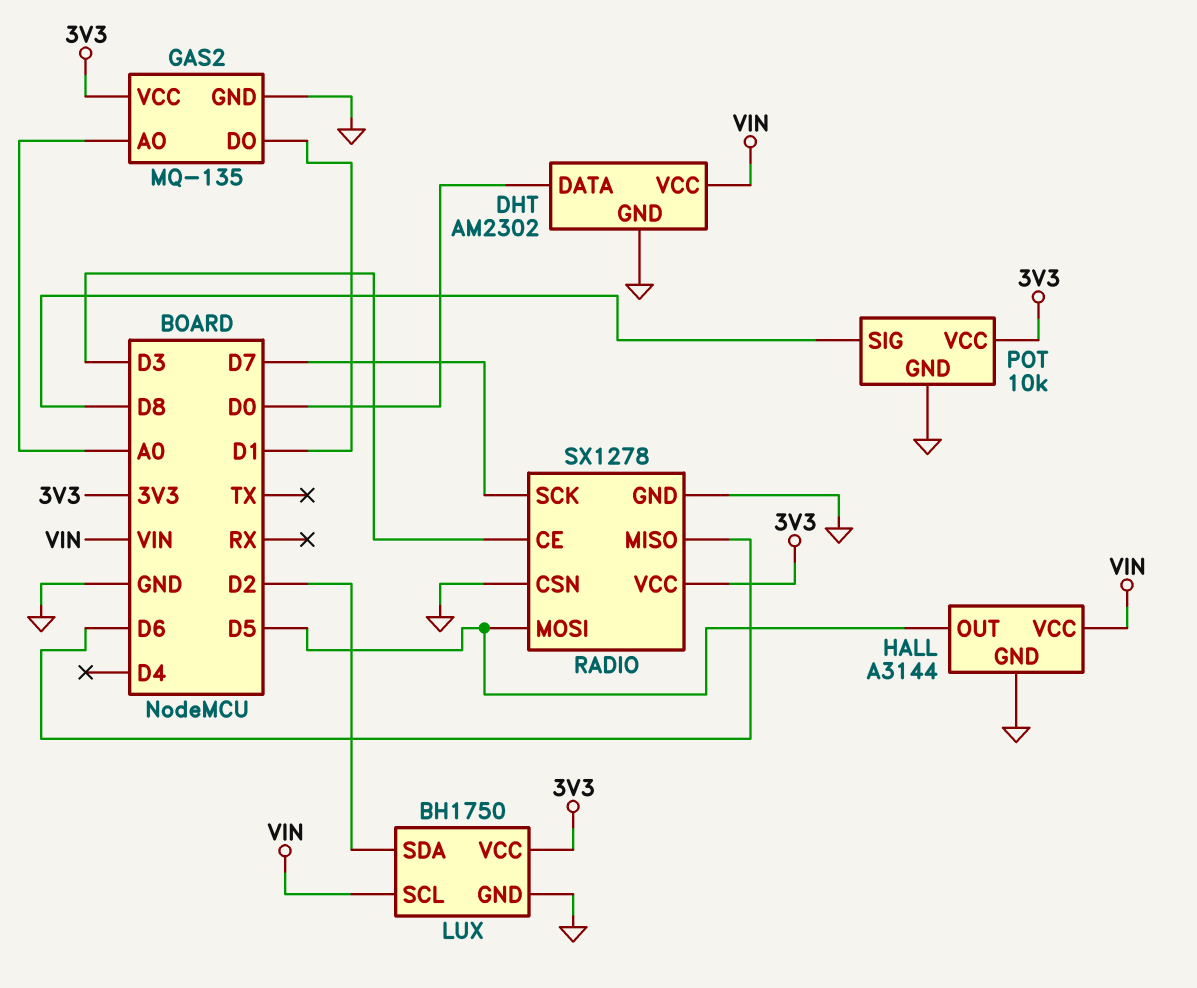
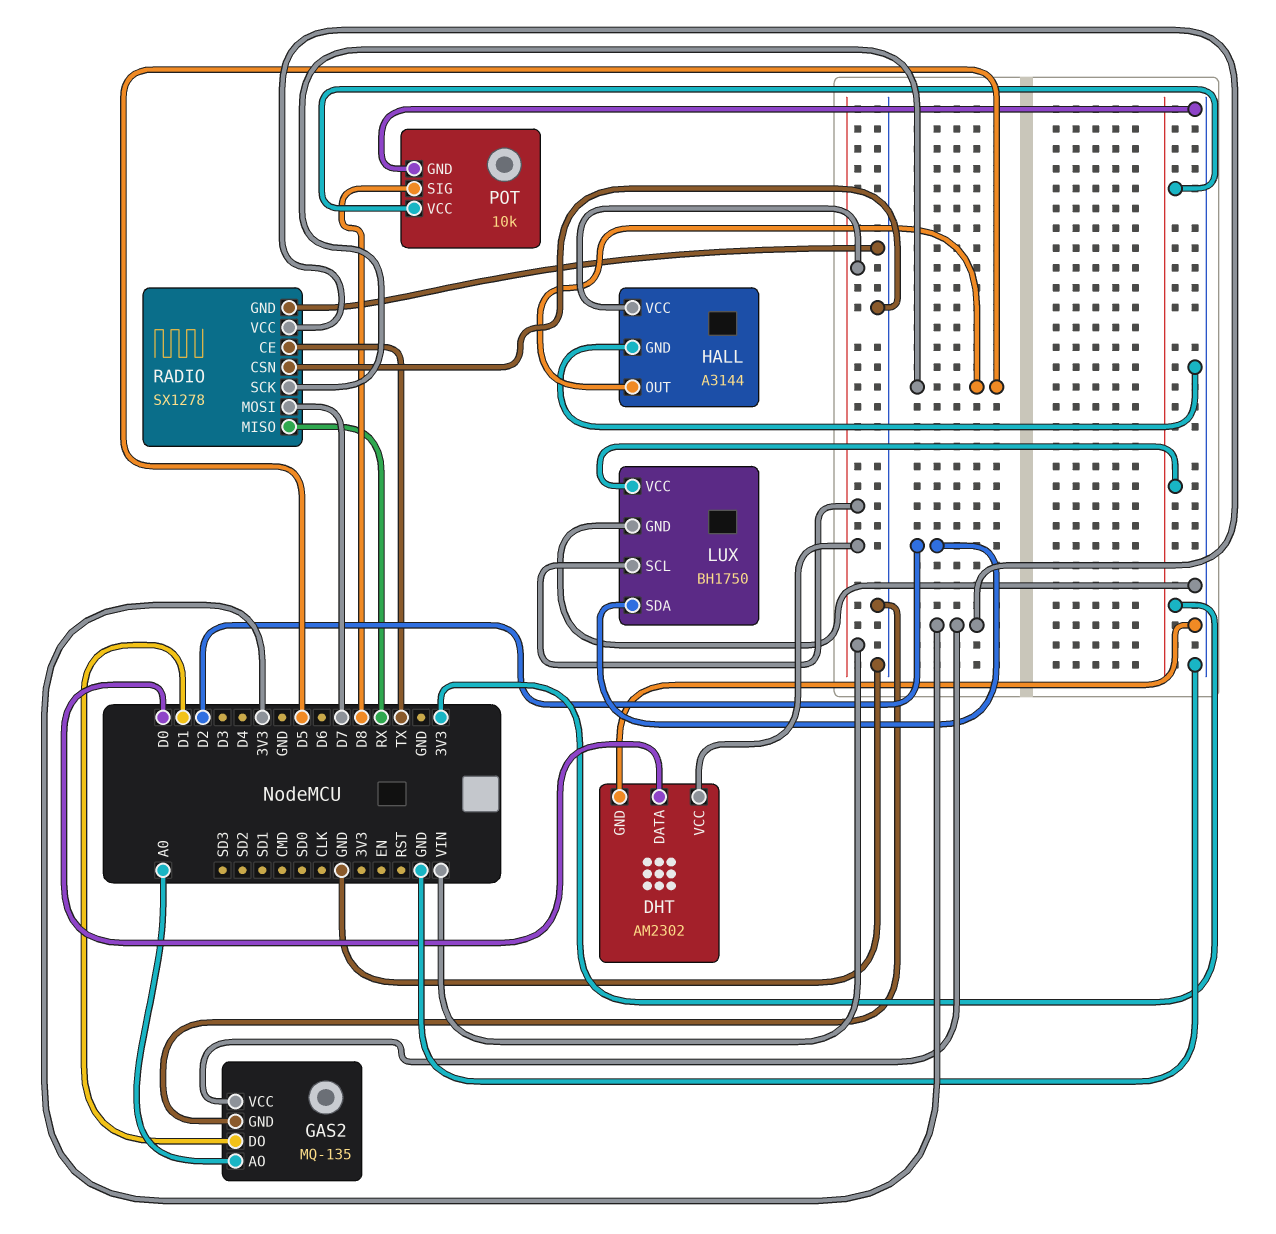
RADIO pin CE: D3 -> TX
RADIO pin MISO: D6 -> RX
RADIO pin MOSI: D5 -> D7
RADIO pin SCK: D7 -> D5

